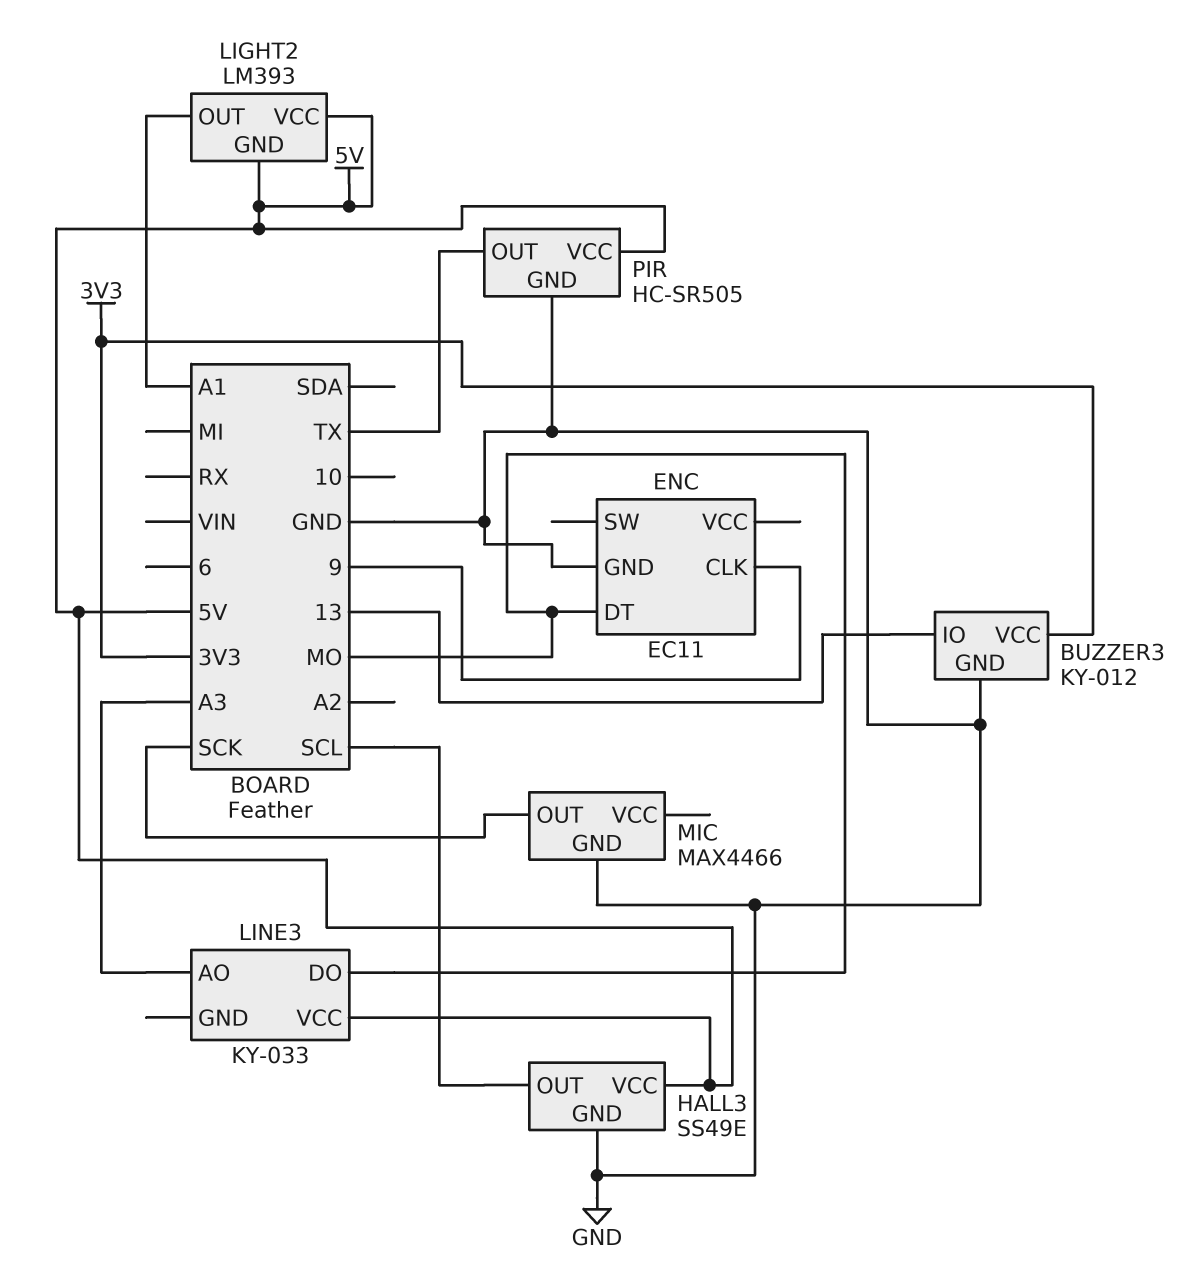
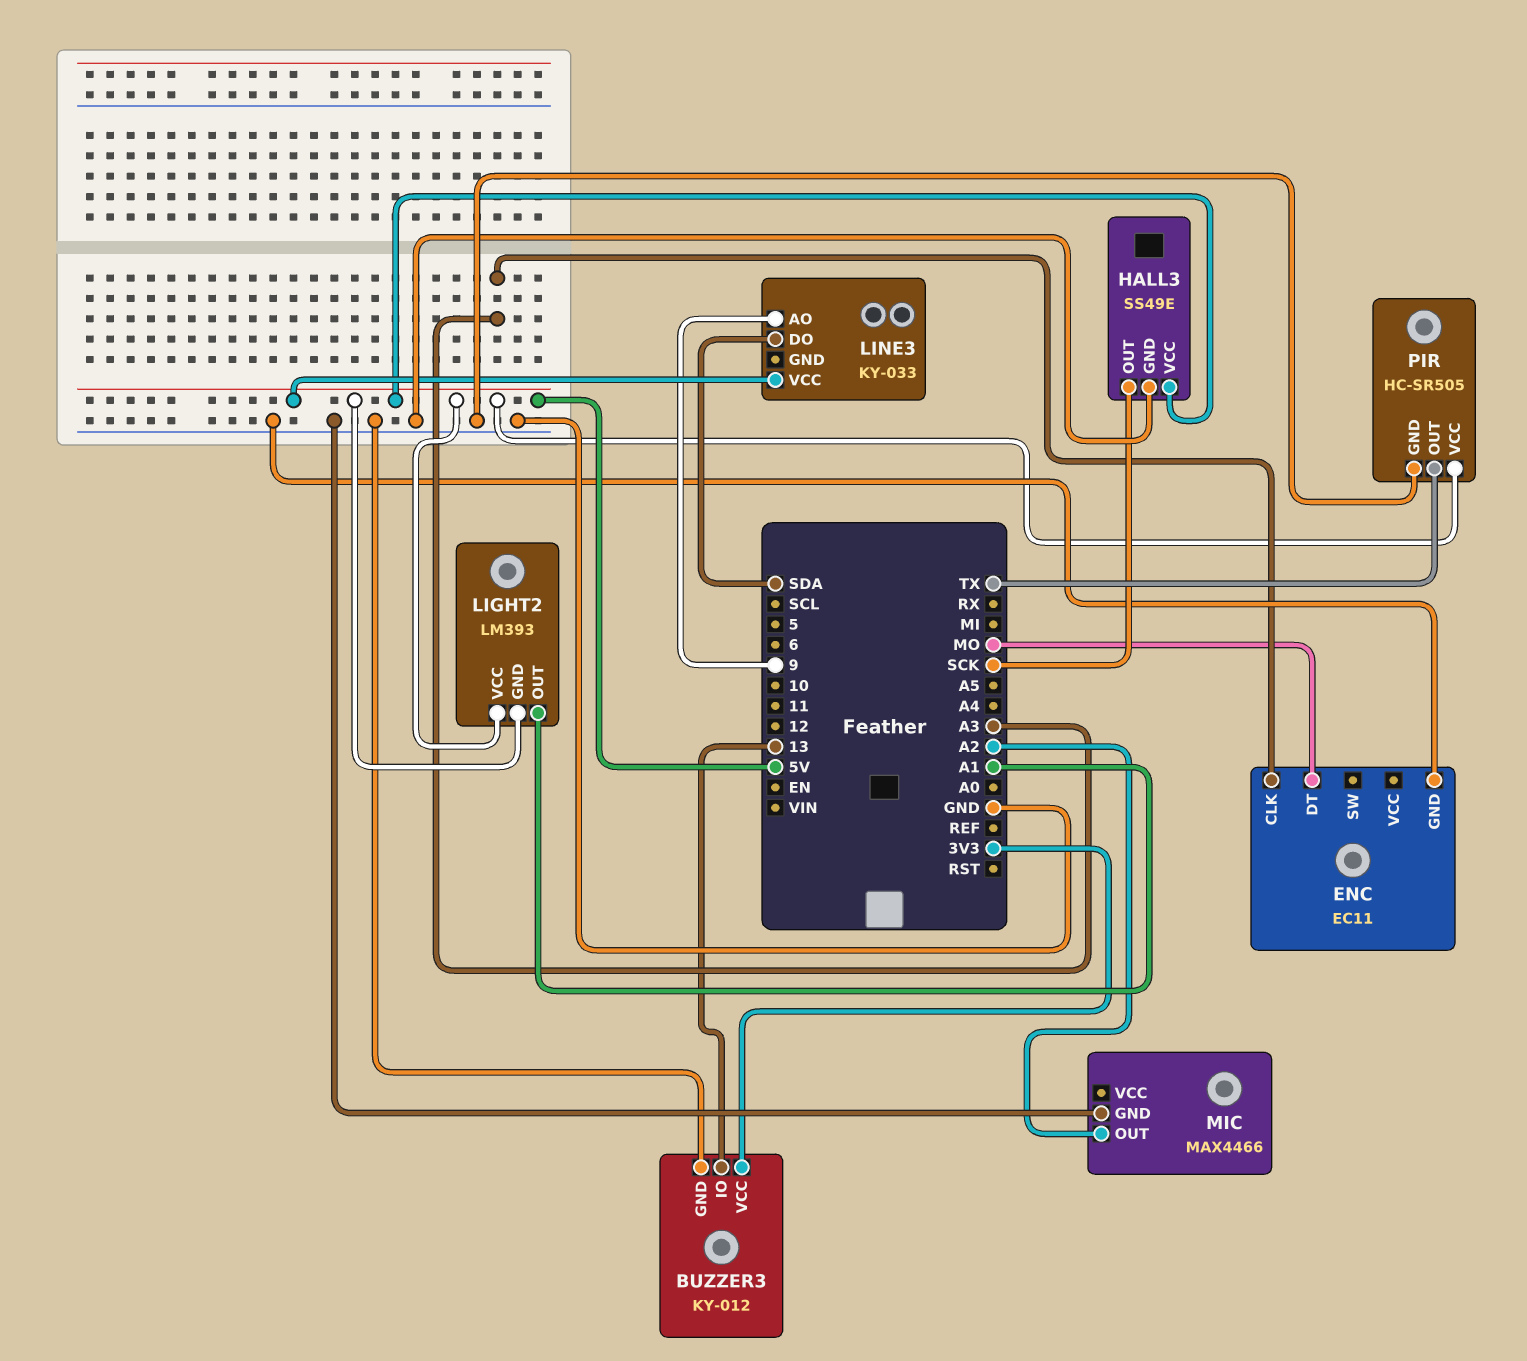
ENC pin CLK: 9 -> A3
HALL3 pin OUT: SCL -> SCK
LINE3 pin AO: A3 -> 9
LINE3 pin DO: MO -> SDA
MIC pin OUT: SCK -> A2

